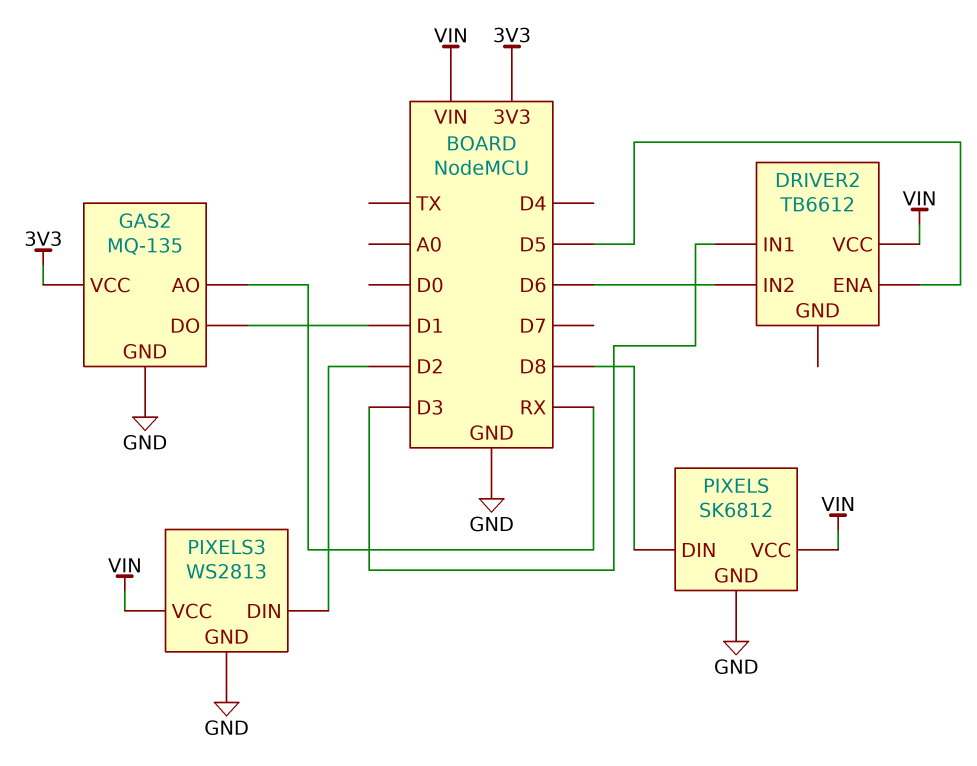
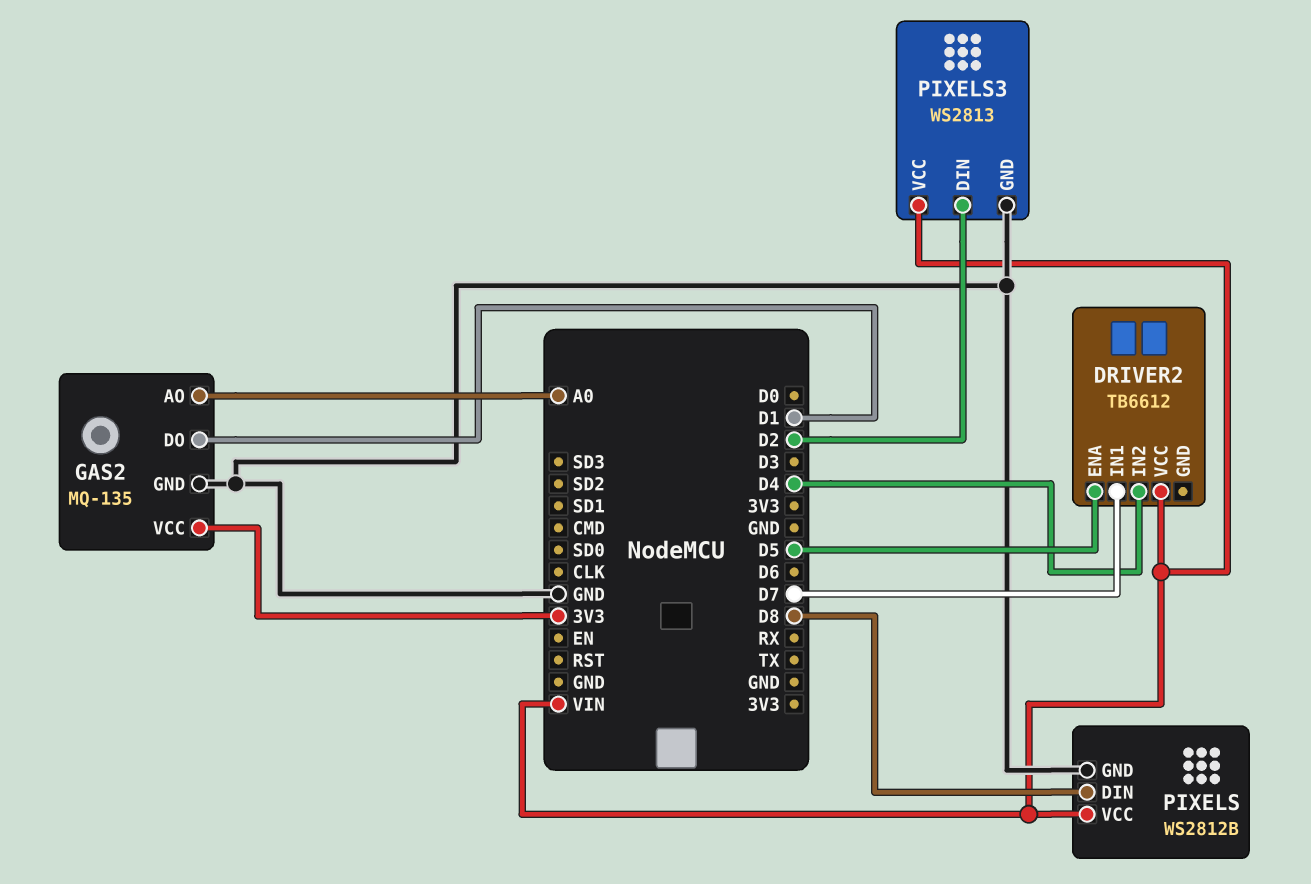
DRIVER2 pin IN1: D3 -> D7
DRIVER2 pin IN2: D6 -> D4
GAS2 pin AO: RX -> A0
PIXELS: SK6812 -> WS2812B

